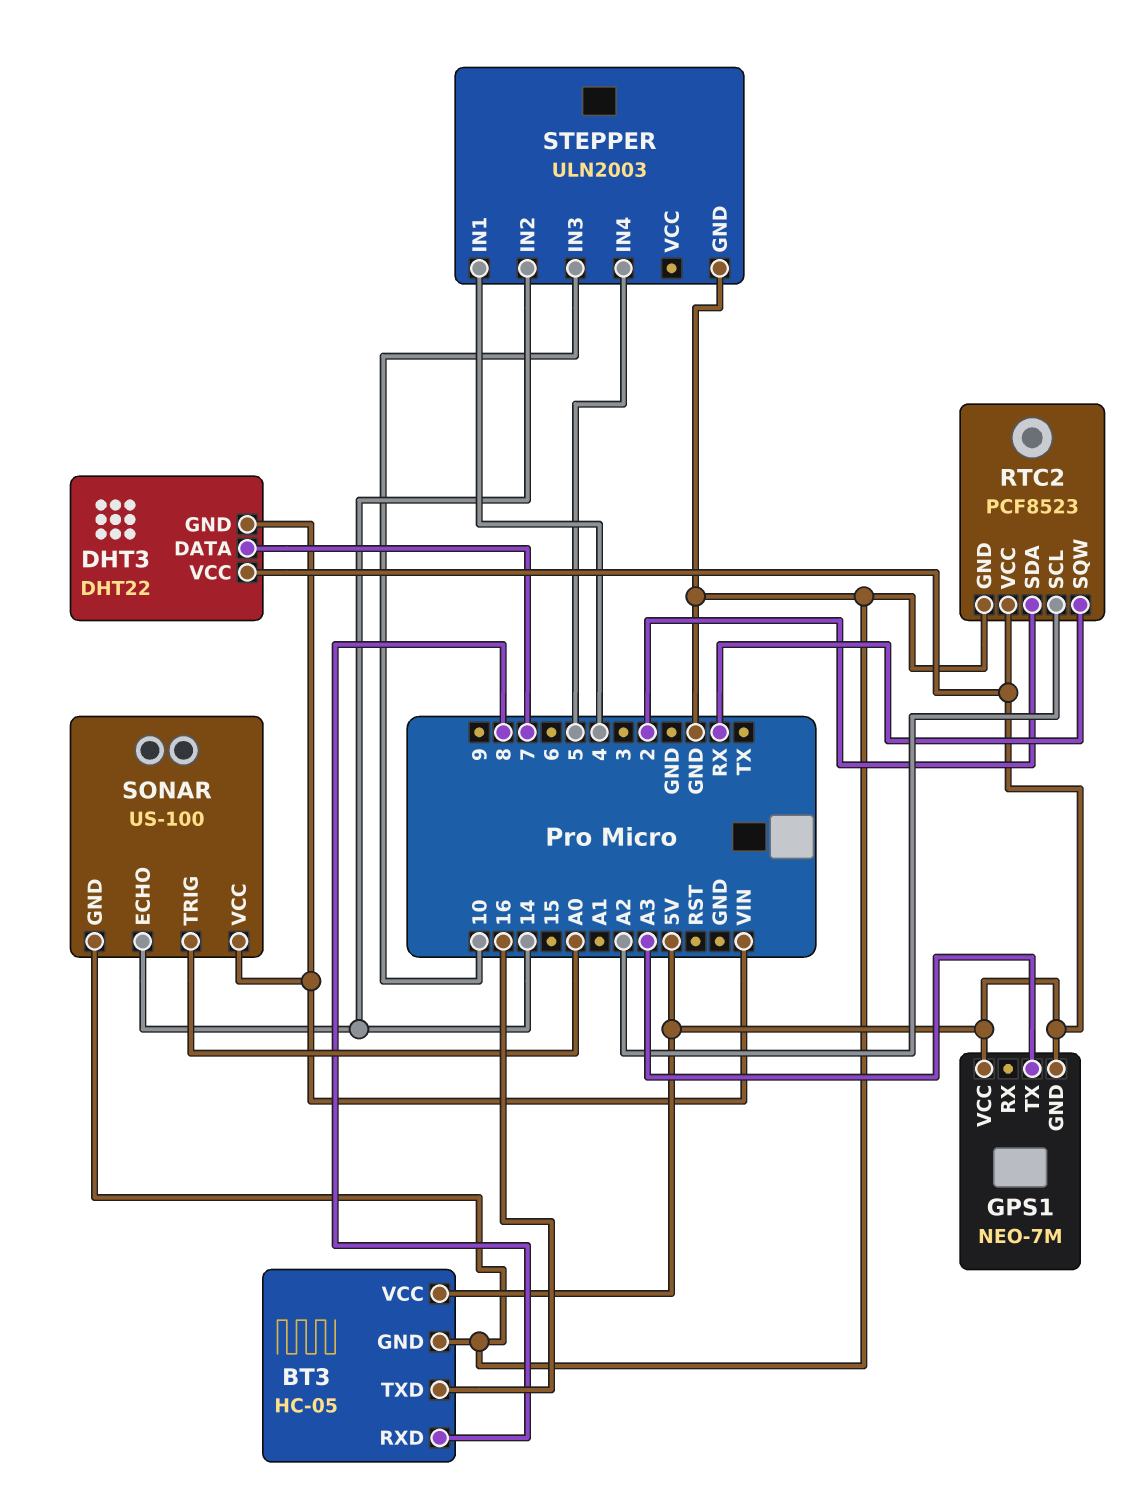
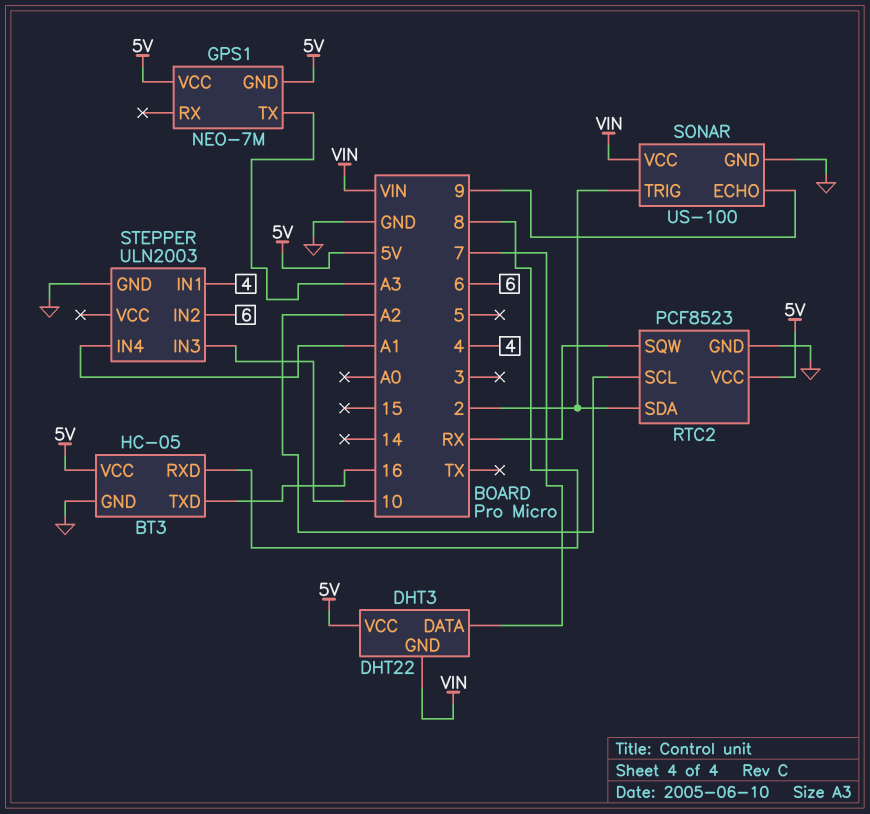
SONAR pin ECHO: 14 -> 9
SONAR pin TRIG: A0 -> 2
STEPPER pin IN2: 14 -> 6
STEPPER pin IN4: 5 -> A1

